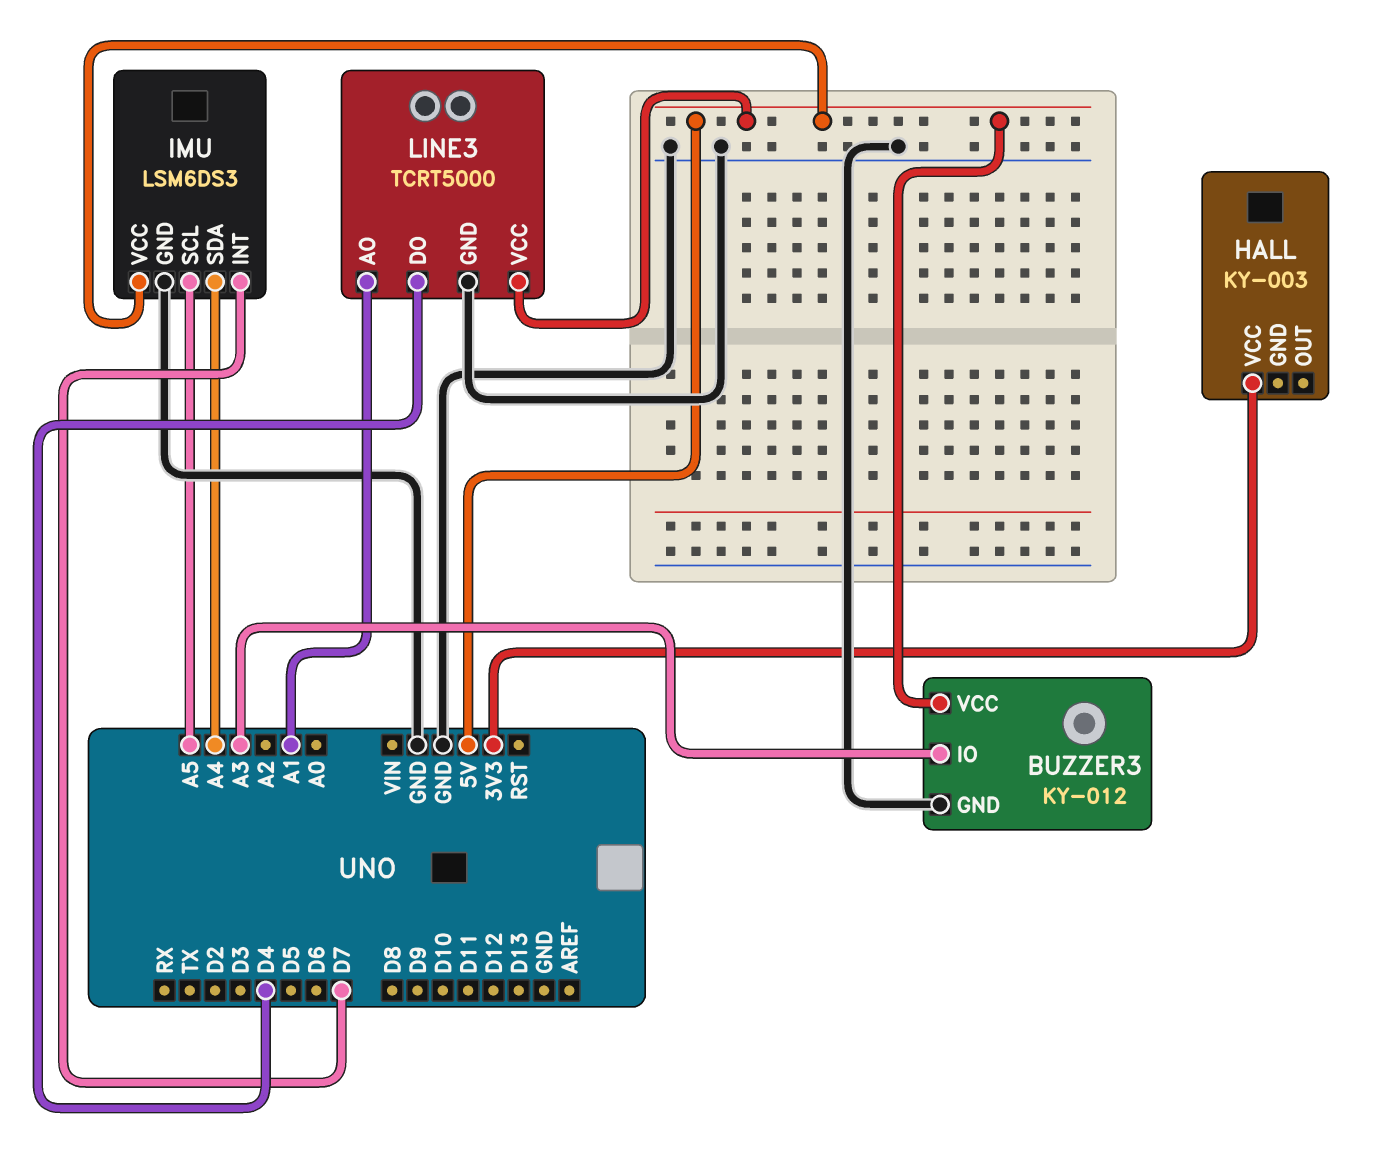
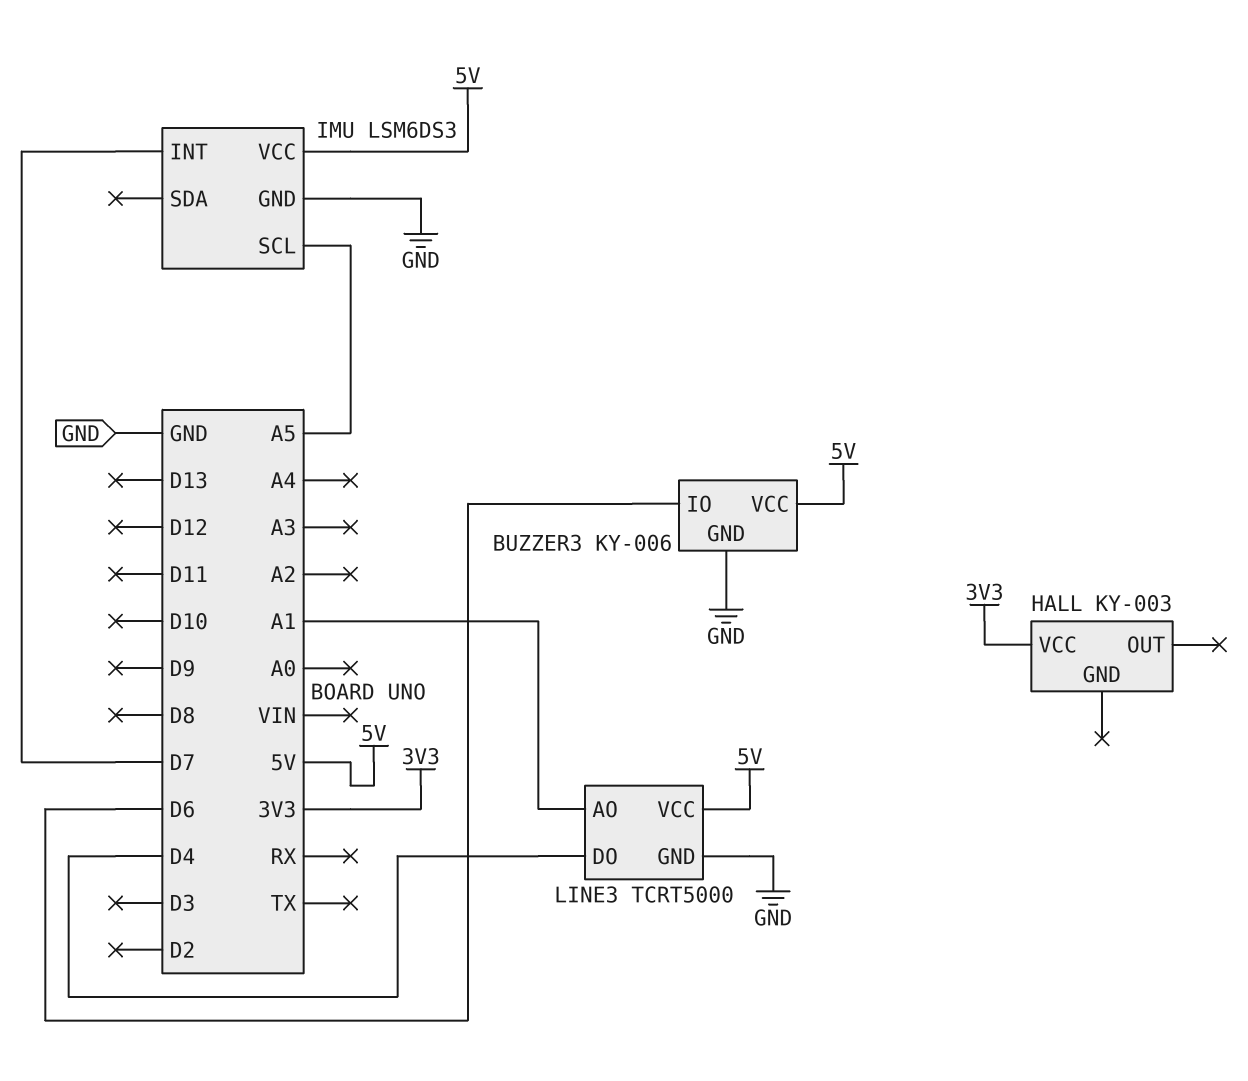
BUZZER3: KY-012 -> KY-006
BUZZER3 pin IO: A3 -> D6
IMU pin SDA: A4 -> none

